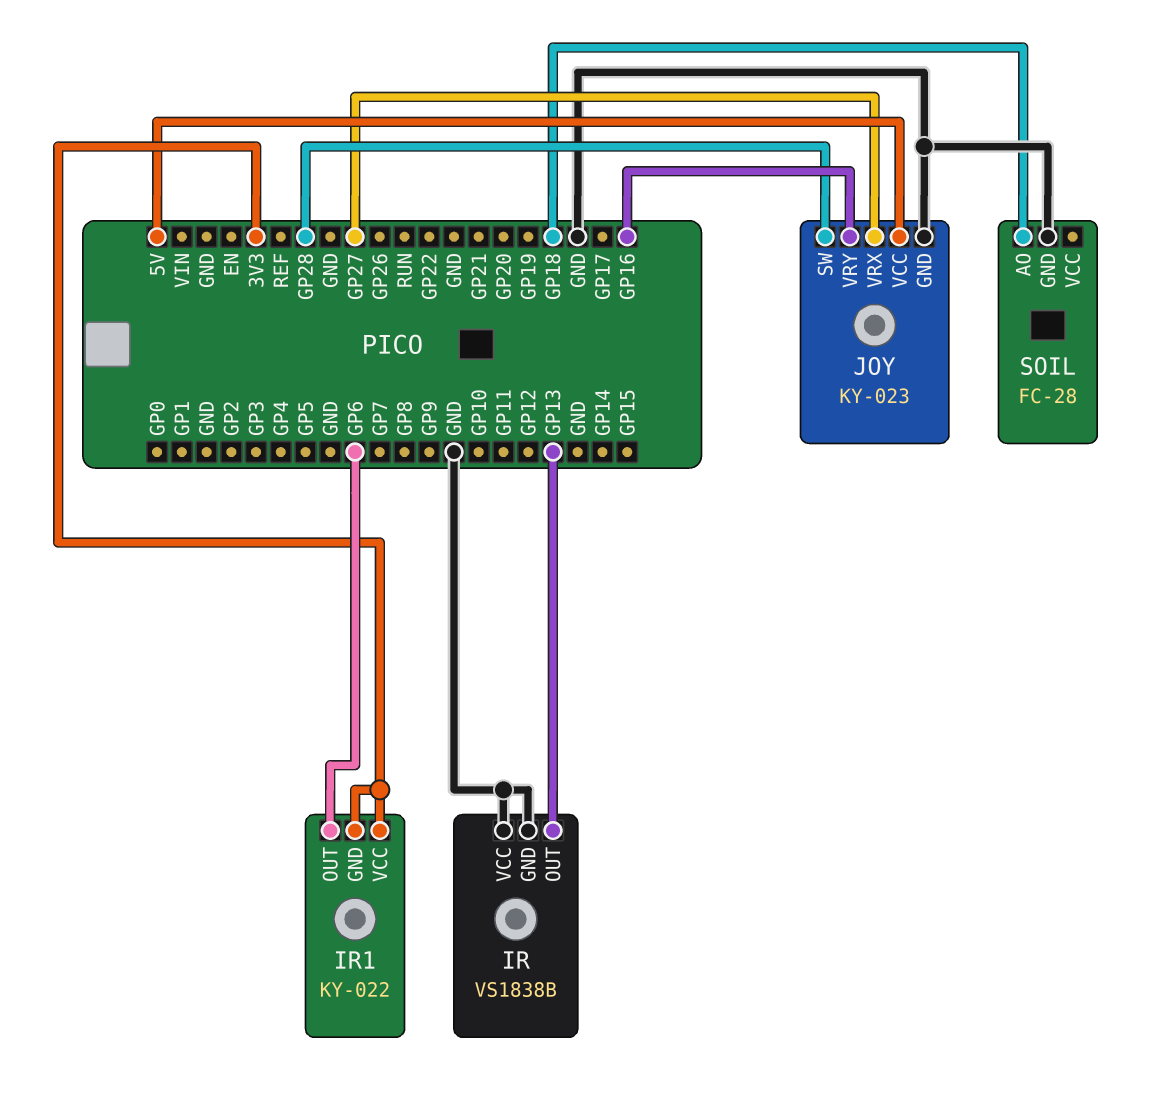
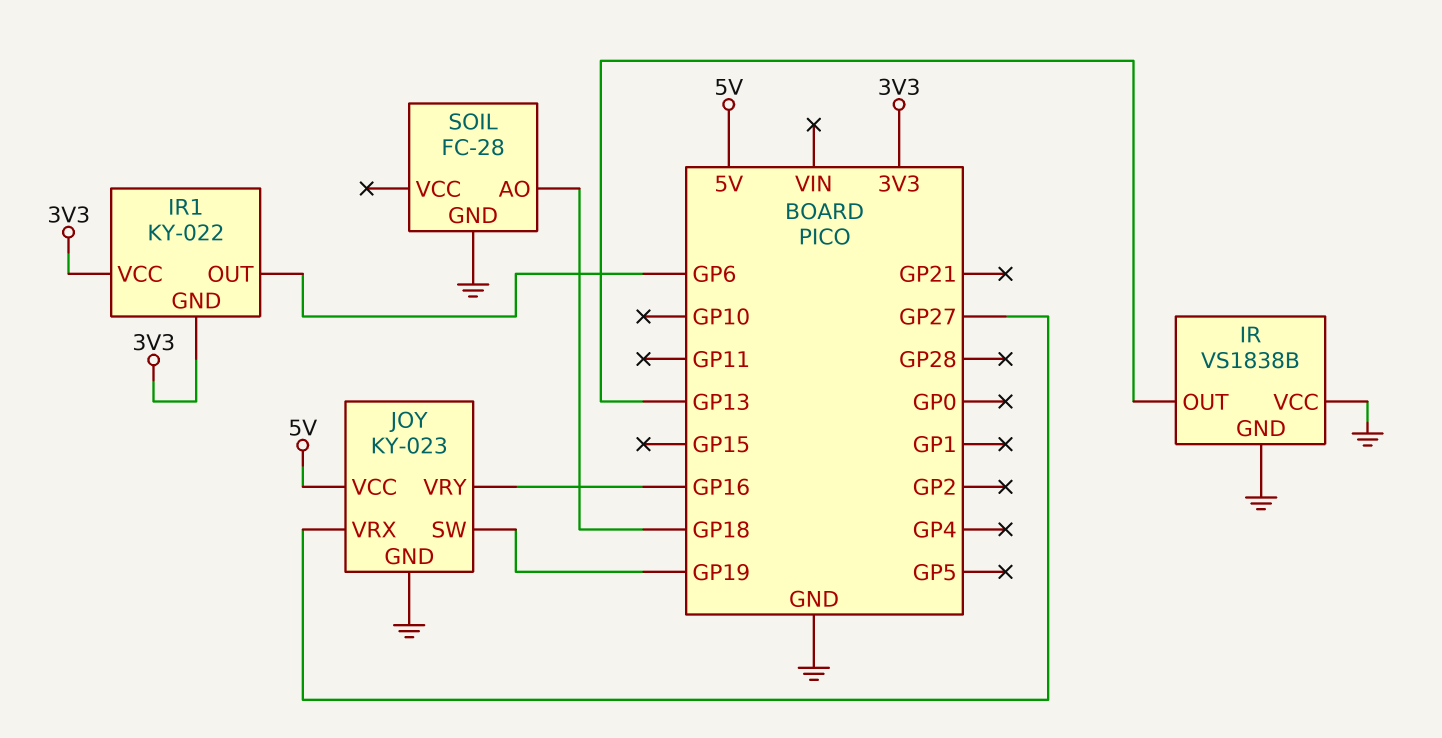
JOY pin SW: GP28 -> GP19

